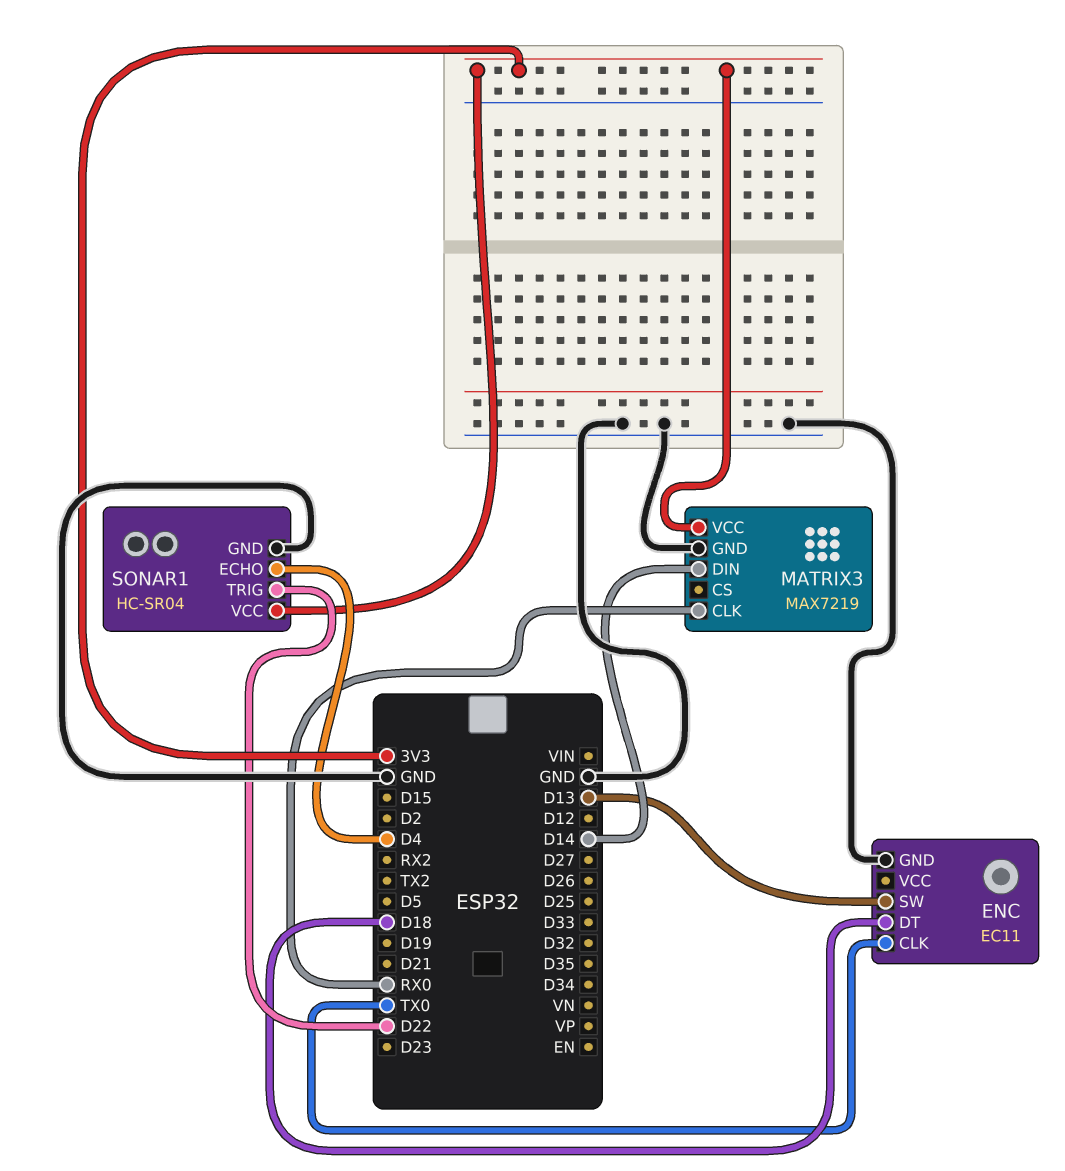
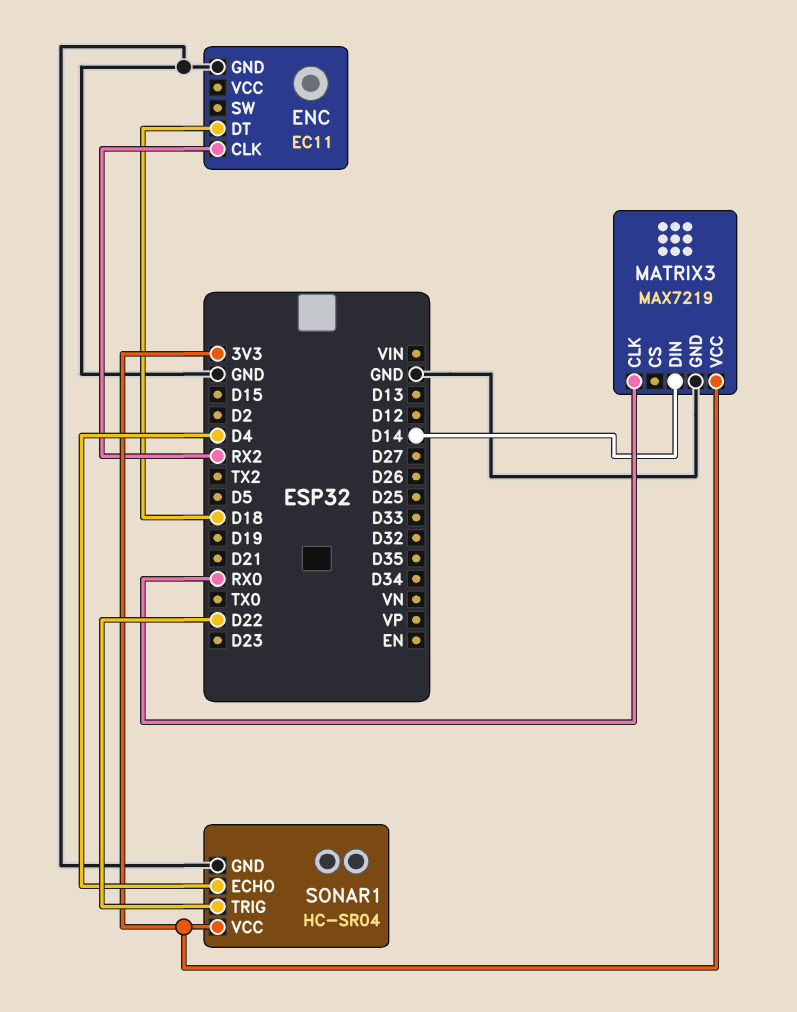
ENC pin CLK: TX0 -> RX2
ENC pin SW: D13 -> none

